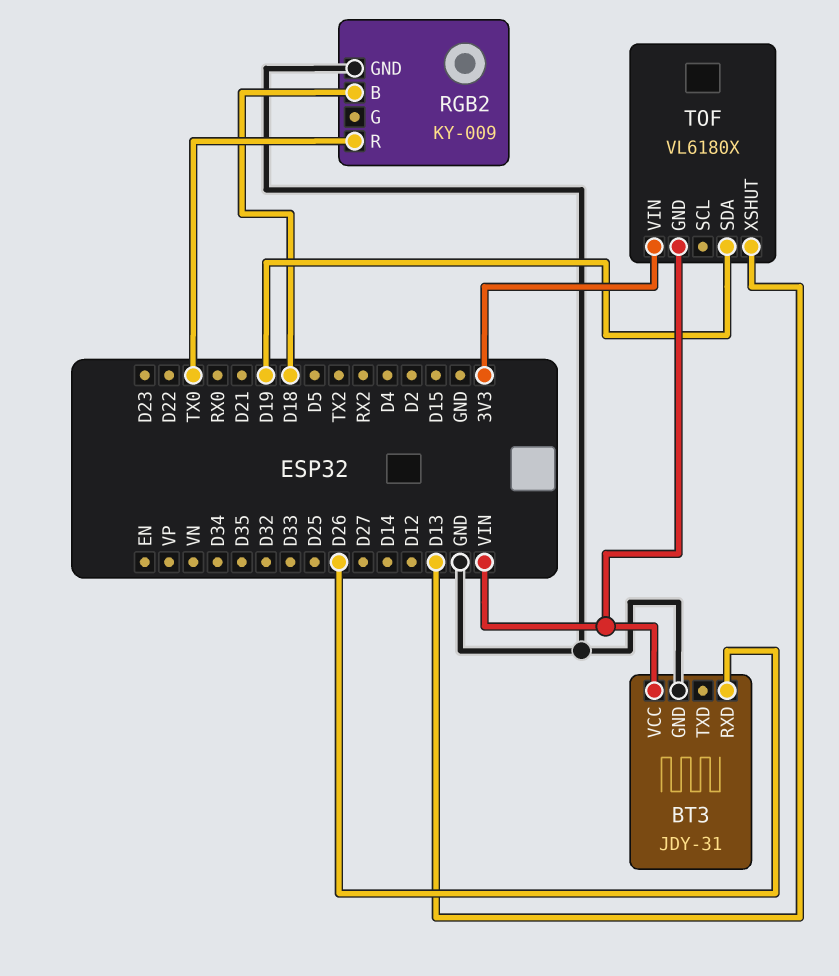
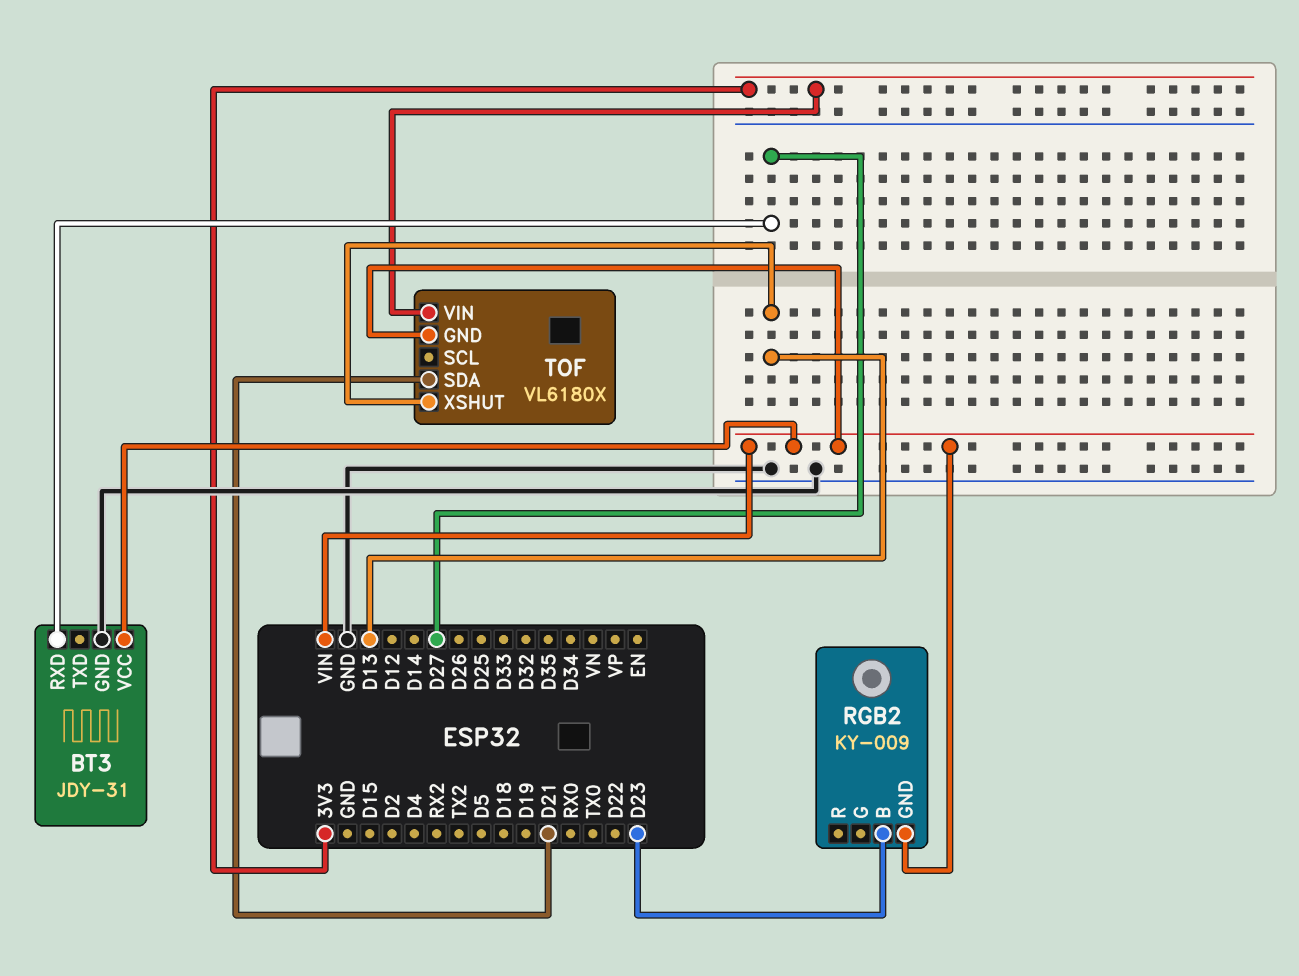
BT3 pin RXD: D26 -> D27
RGB2 pin B: D18 -> D23
RGB2 pin GND: GND -> VIN
RGB2 pin R: TX0 -> none
TOF pin SDA: D19 -> D21

